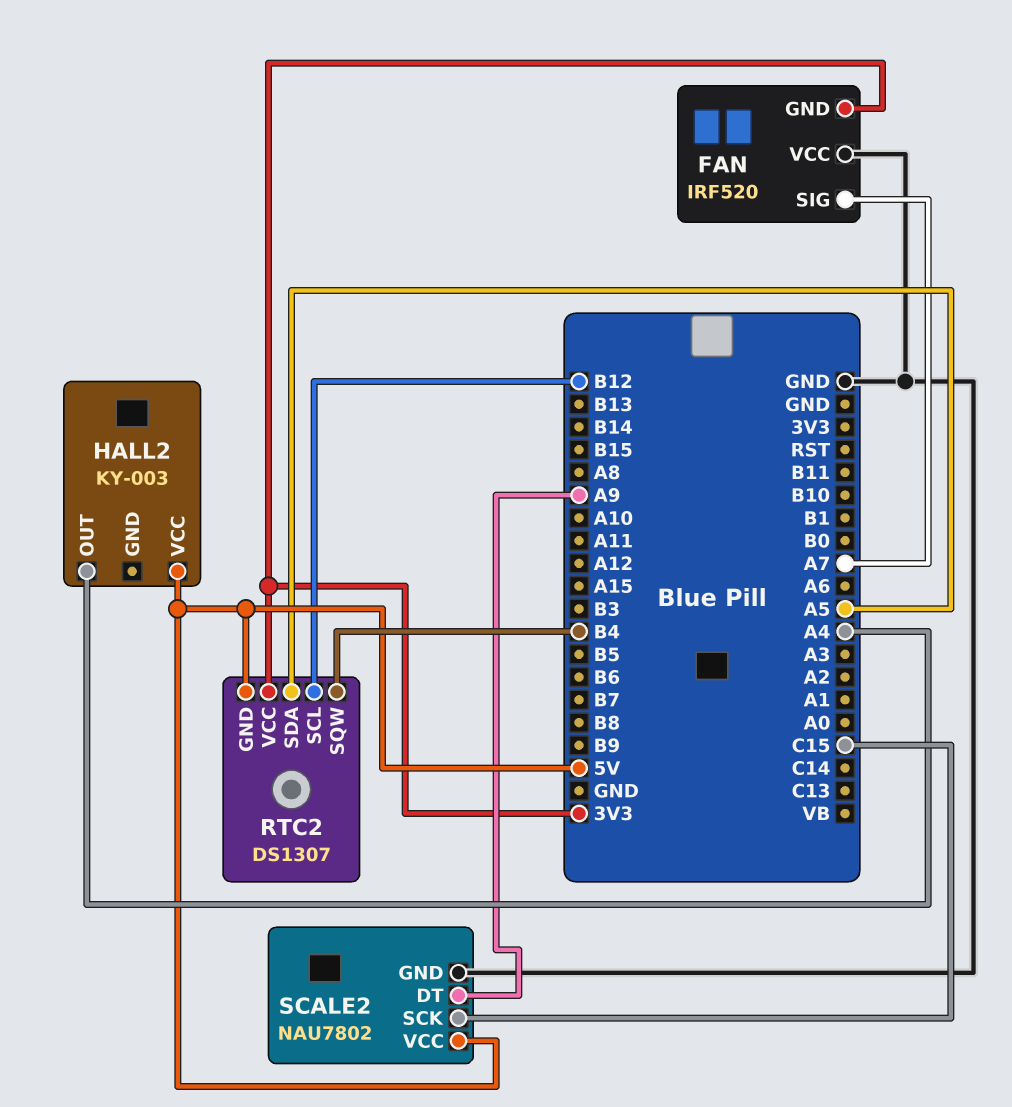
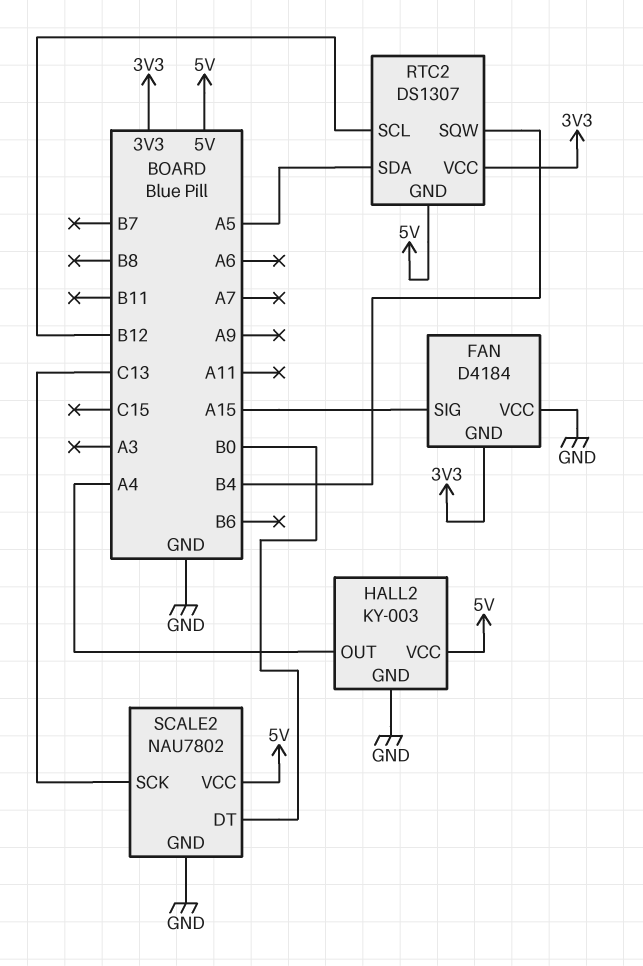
FAN: IRF520 -> D4184
FAN pin SIG: A7 -> A15
HALL2 pin GND: none -> GND
SCALE2 pin DT: A9 -> B0
SCALE2 pin SCK: C15 -> C13

